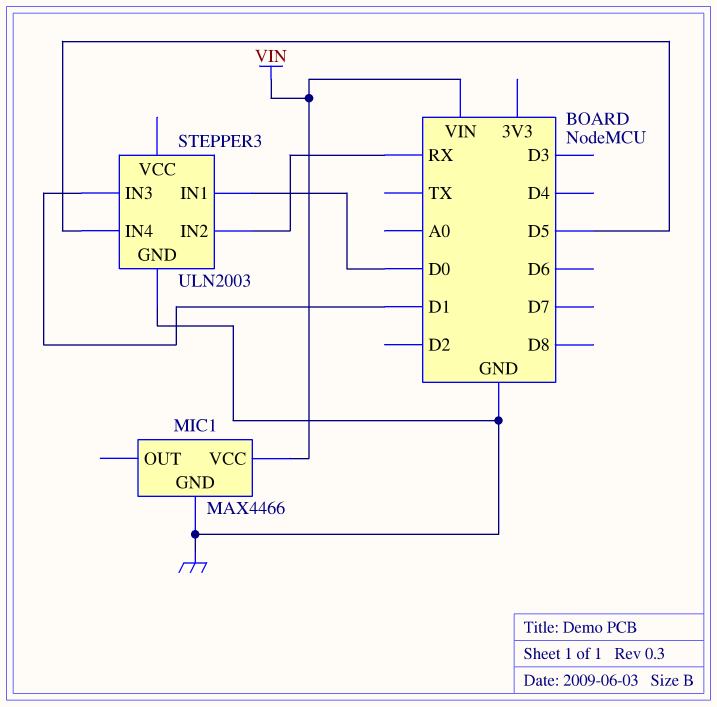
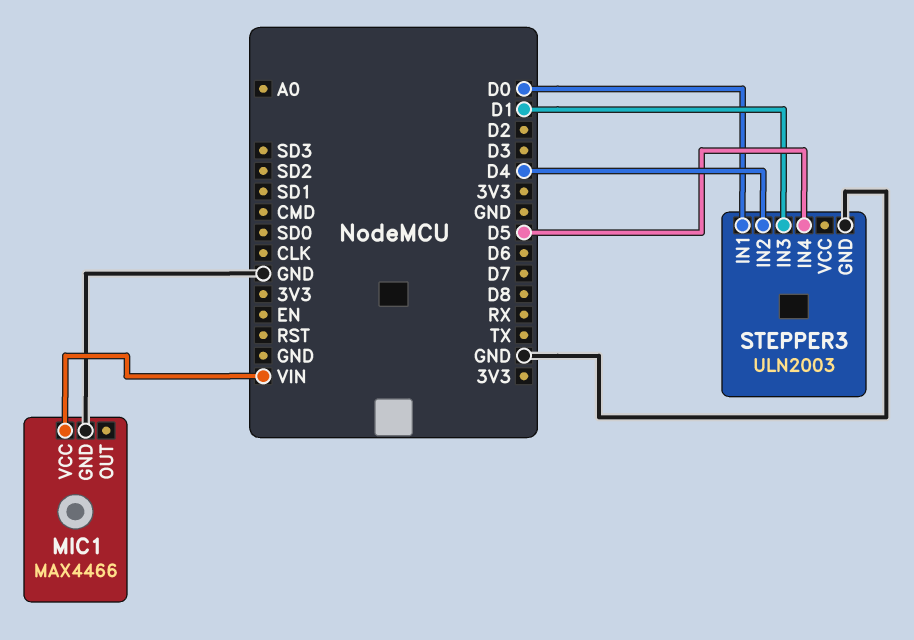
STEPPER3 pin IN2: RX -> D4

